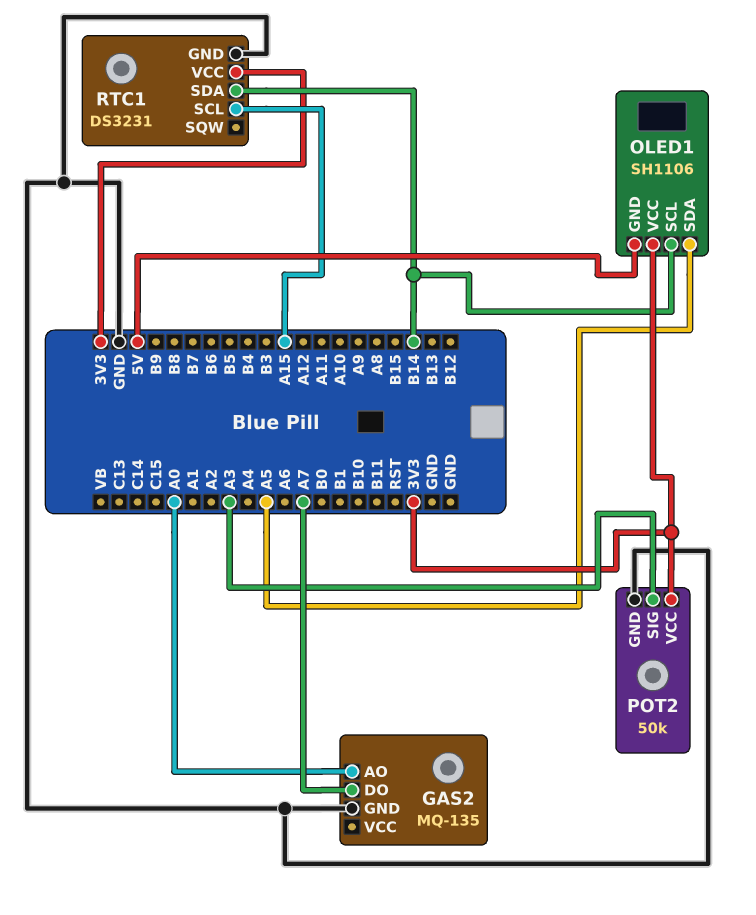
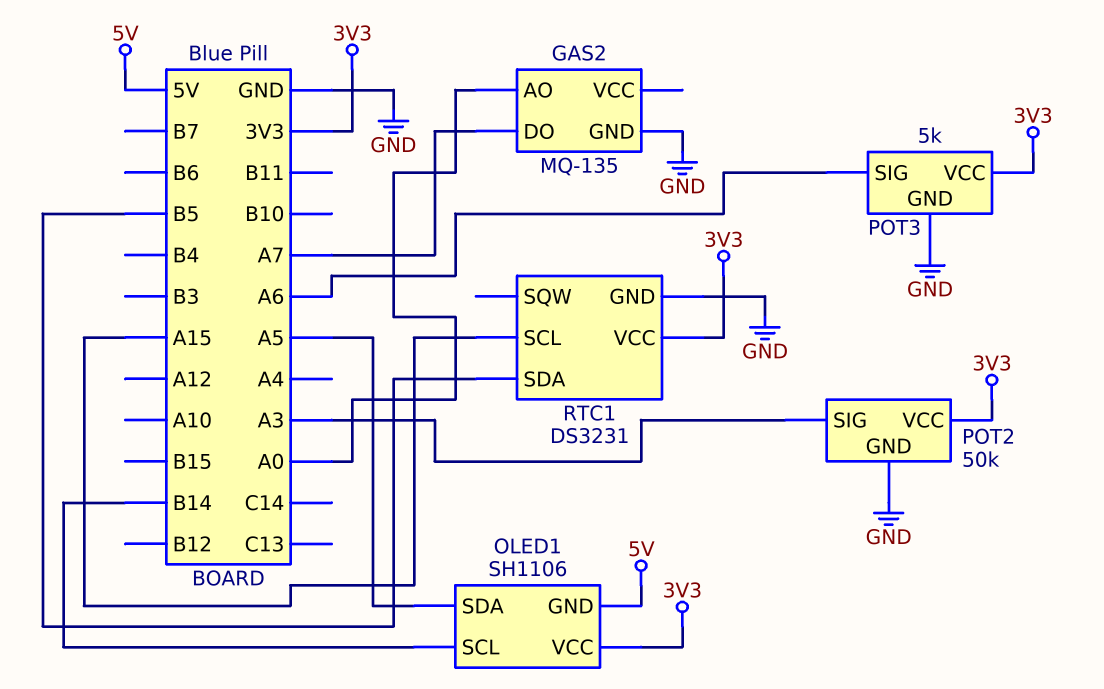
POT3: none -> 5k
POT3 pin GND: none -> GND
POT3 pin SIG: none -> A6
POT3 pin VCC: none -> 3V3
RTC1 pin SDA: B14 -> B5

